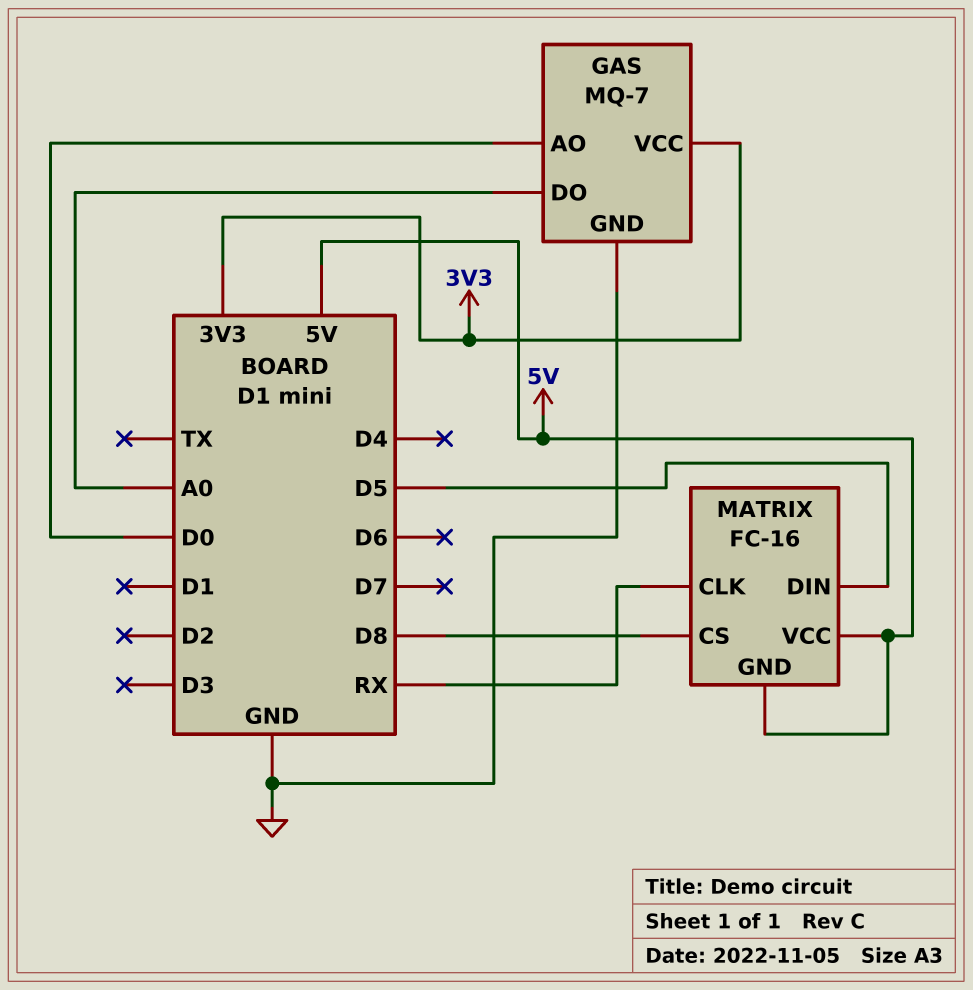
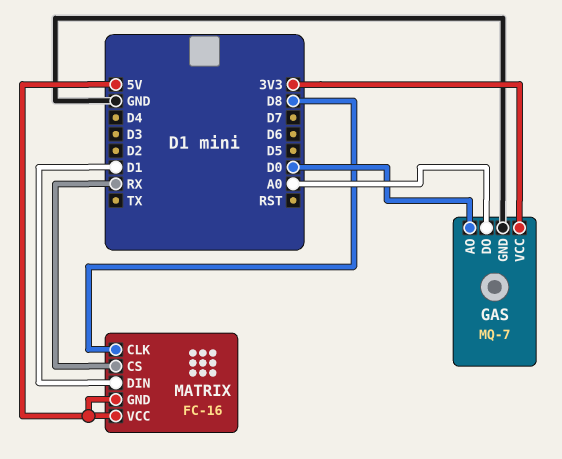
MATRIX pin CLK: RX -> D8
MATRIX pin CS: D8 -> RX
MATRIX pin DIN: D5 -> D1

